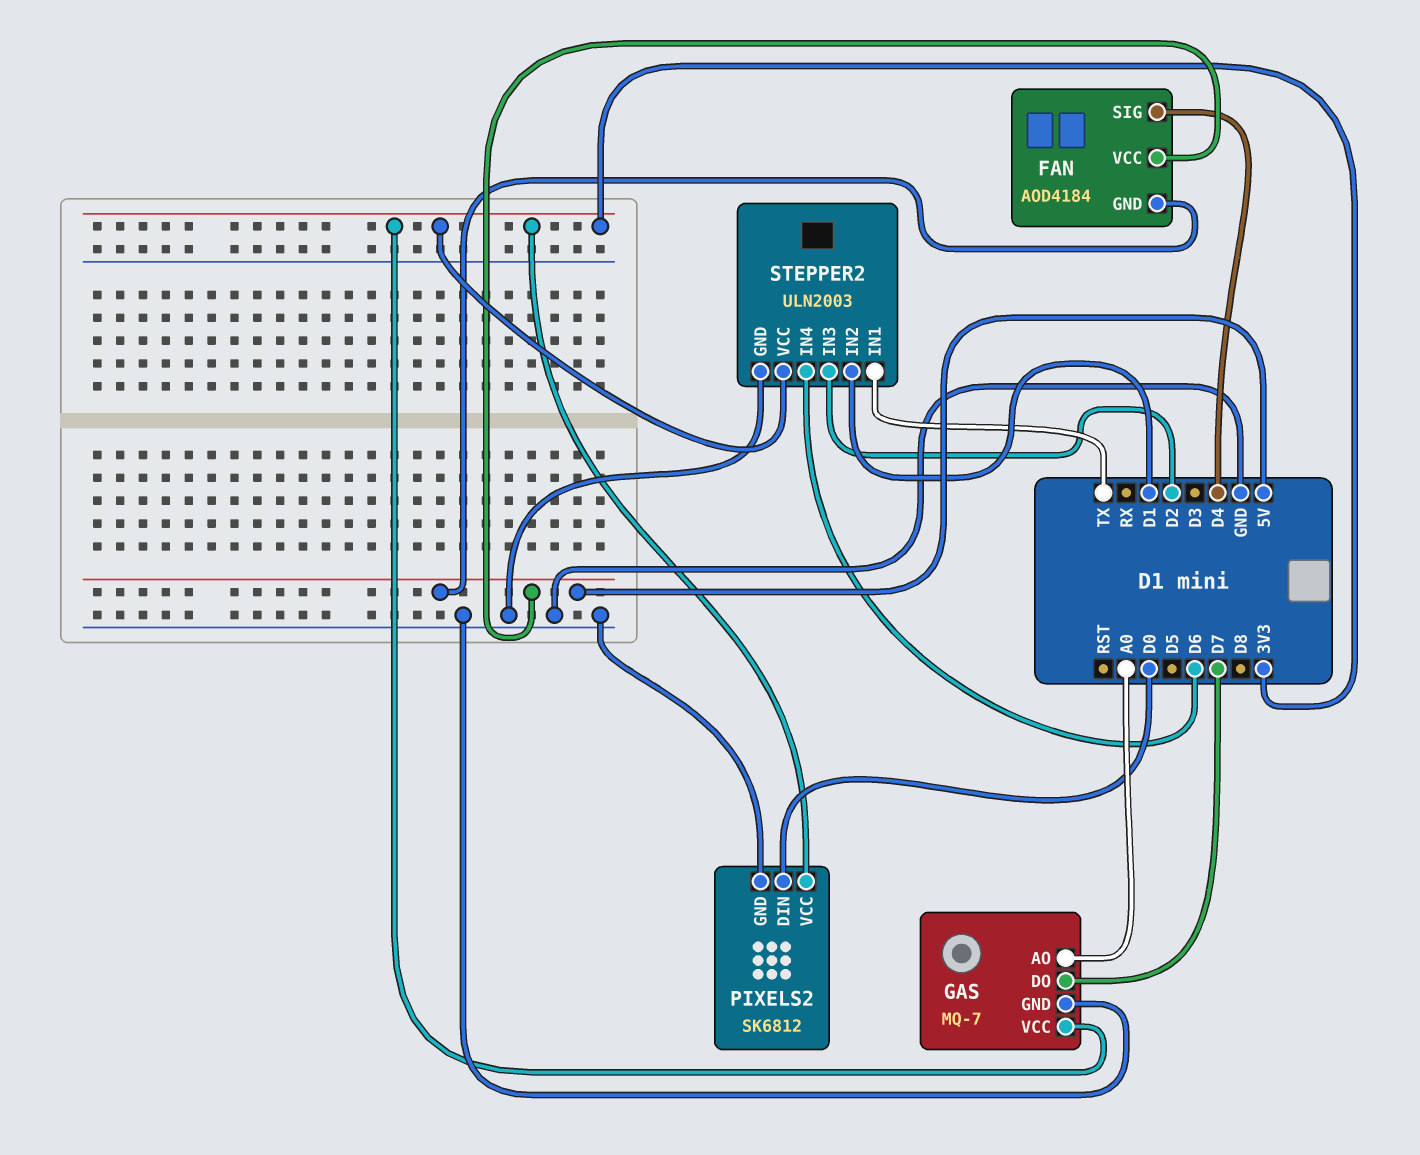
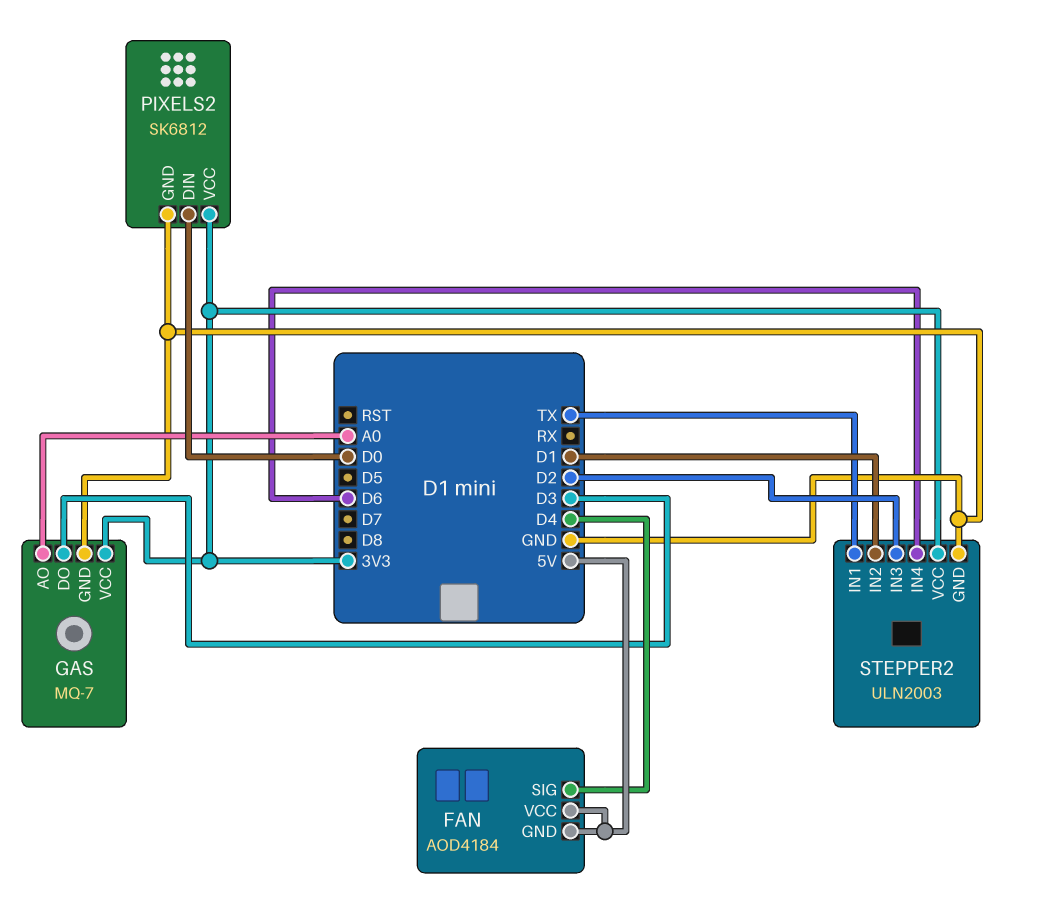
GAS pin DO: D7 -> D3

